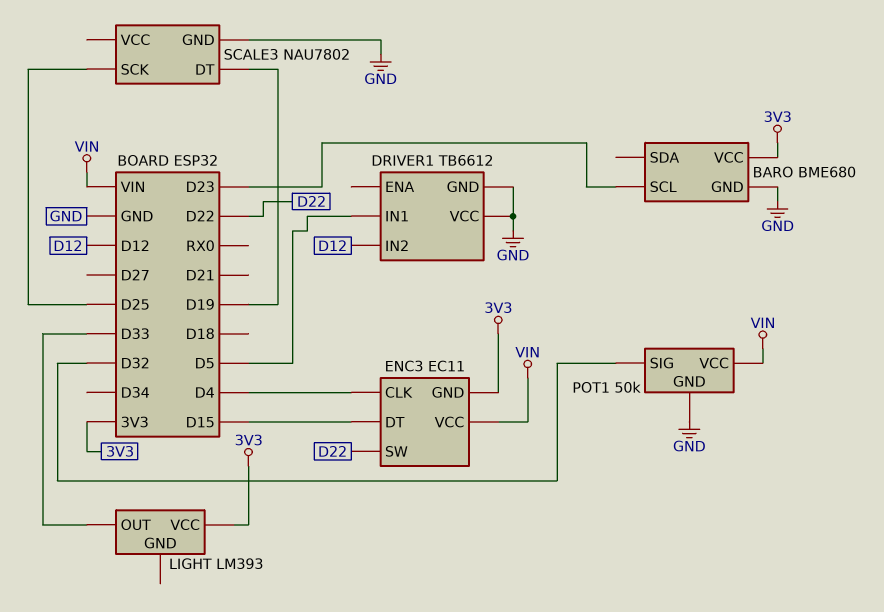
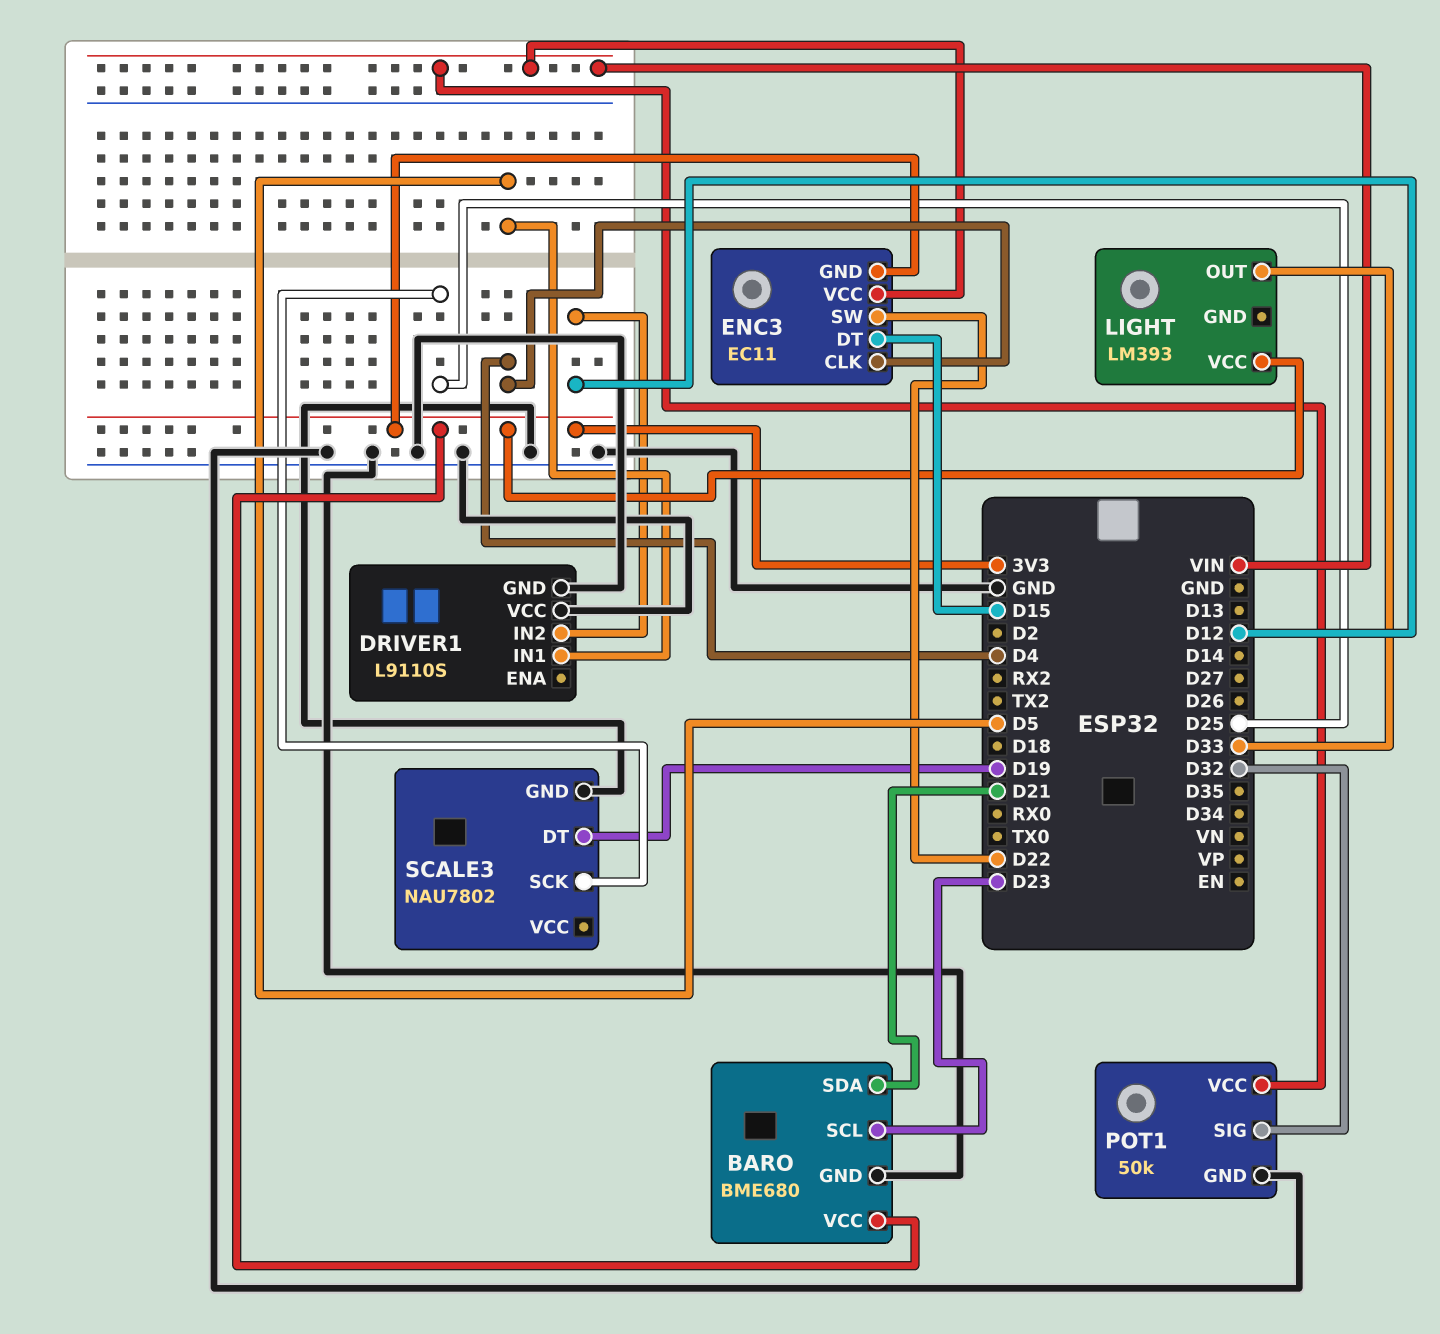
BARO pin SDA: none -> D21
DRIVER1: TB6612 -> L9110S

